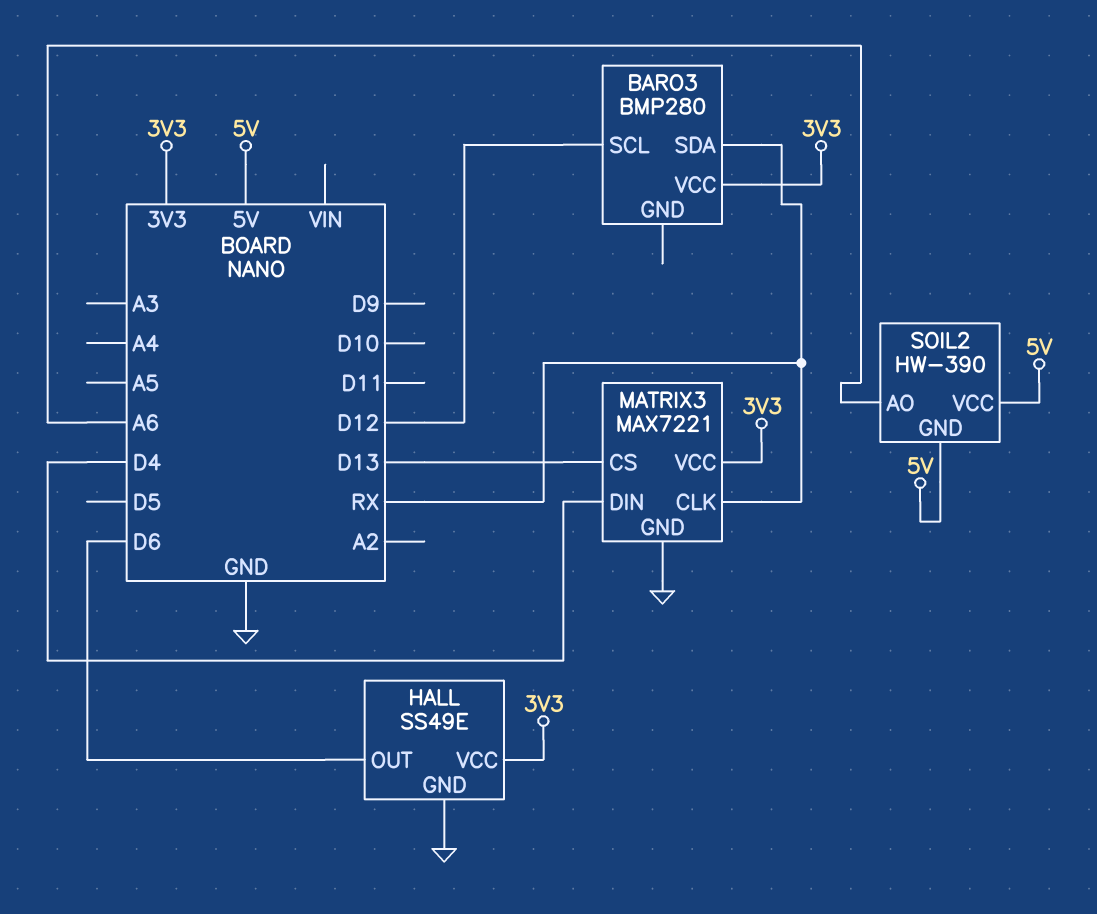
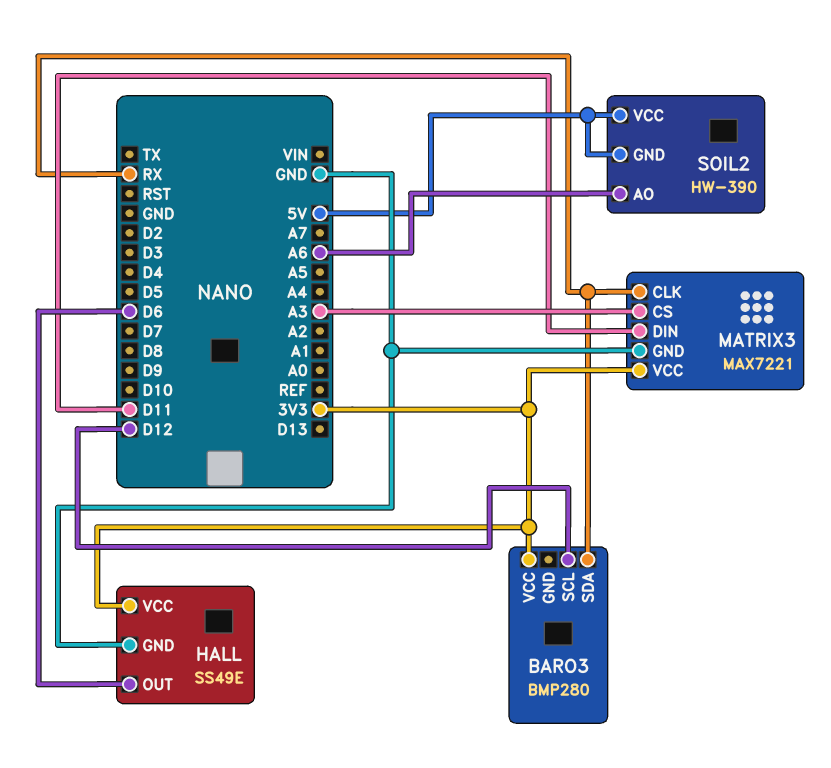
MATRIX3 pin CS: D13 -> A3
MATRIX3 pin DIN: D4 -> D11

